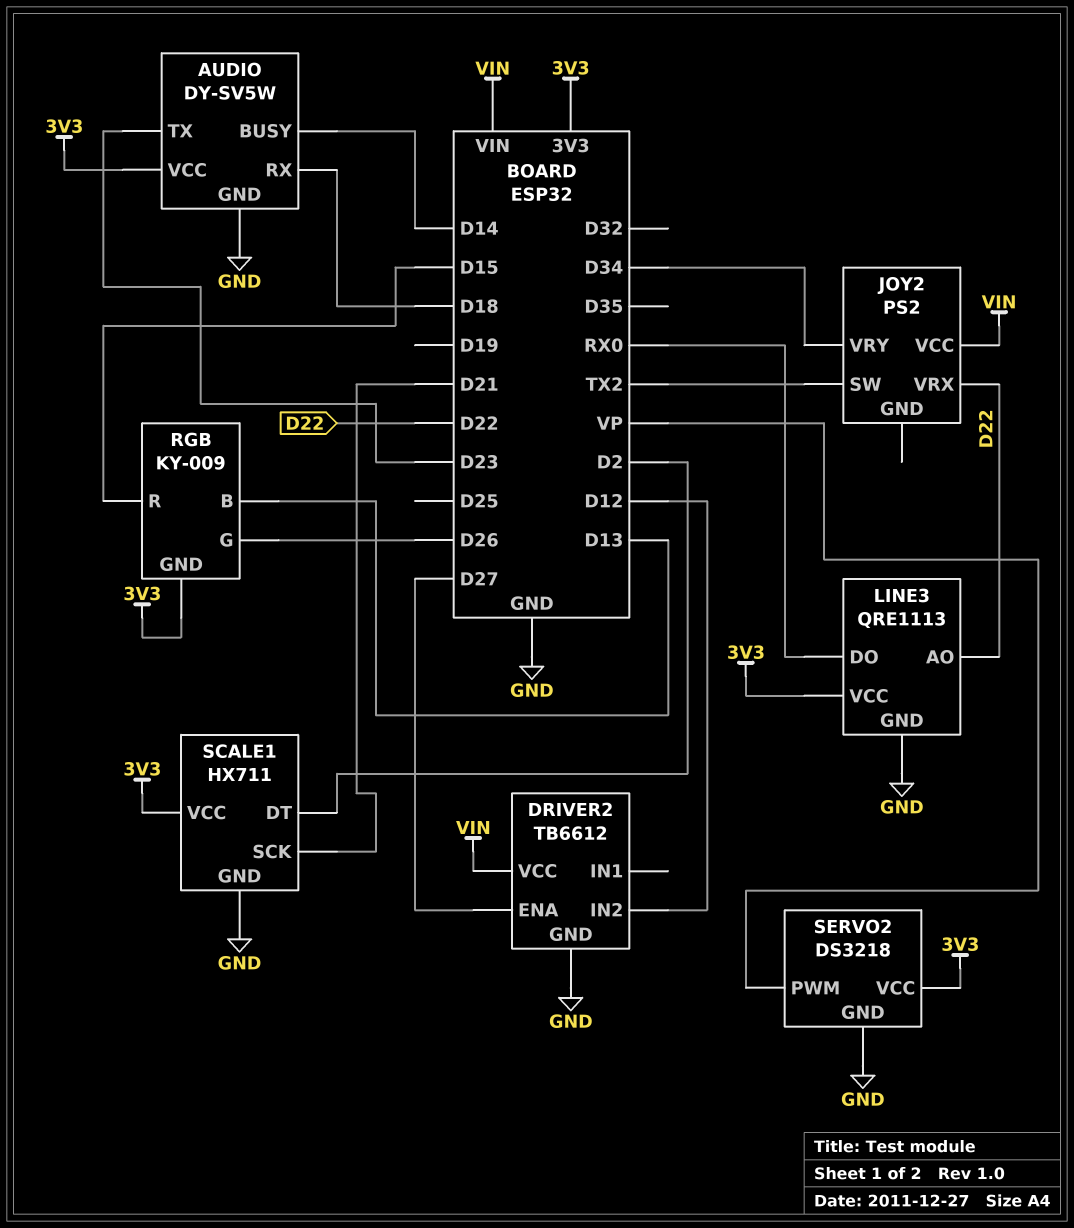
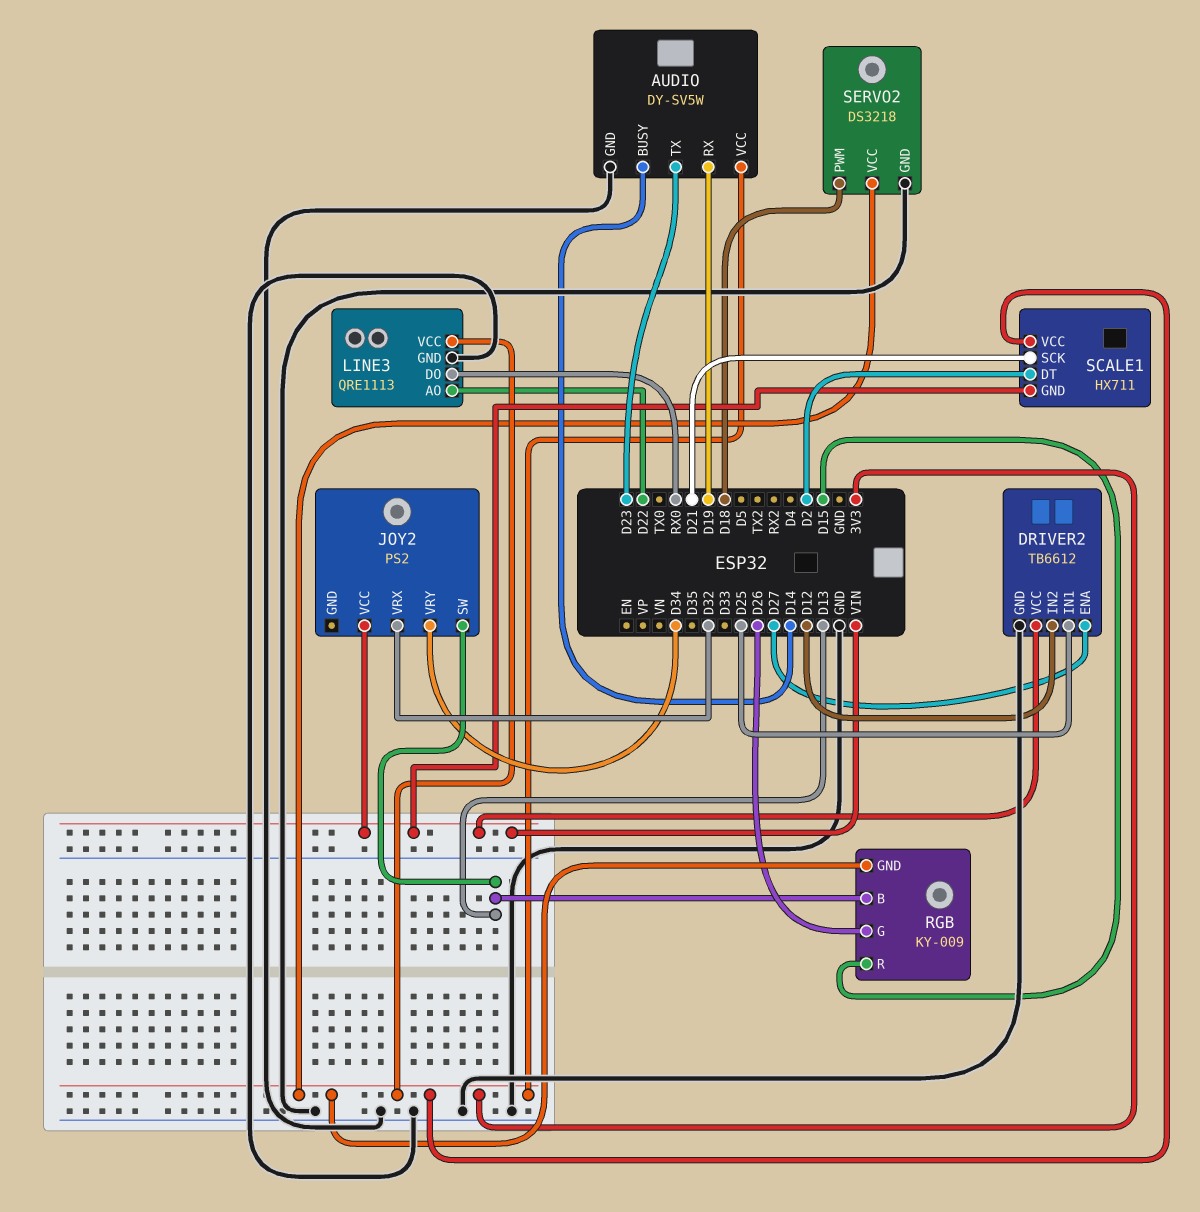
AUDIO pin RX: D18 -> D19
DRIVER2 pin IN1: none -> D25
JOY2 pin SW: TX2 -> D13
JOY2 pin VRX: D22 -> D32
SCALE1 pin GND: GND -> VIN
SERVO2 pin PWM: VP -> D18

